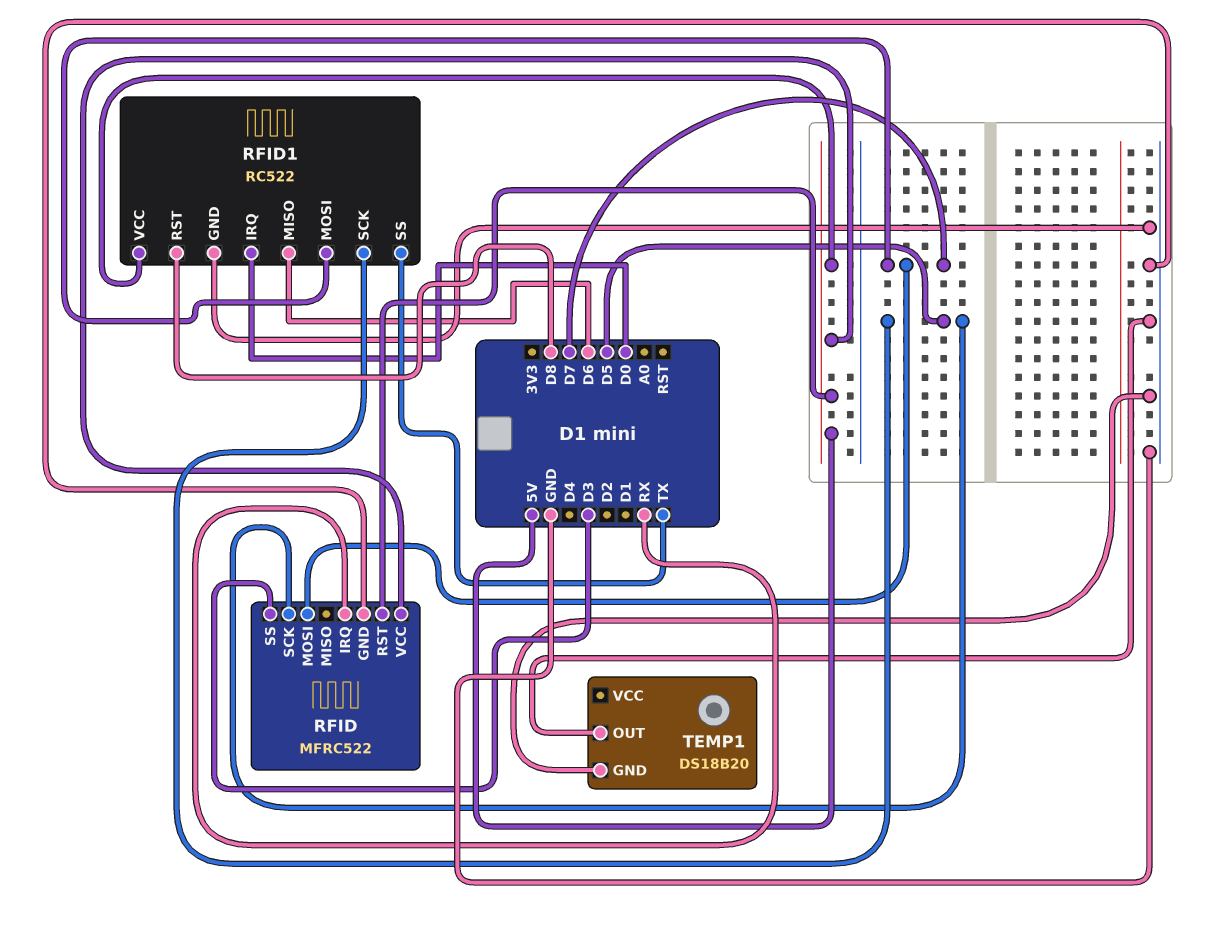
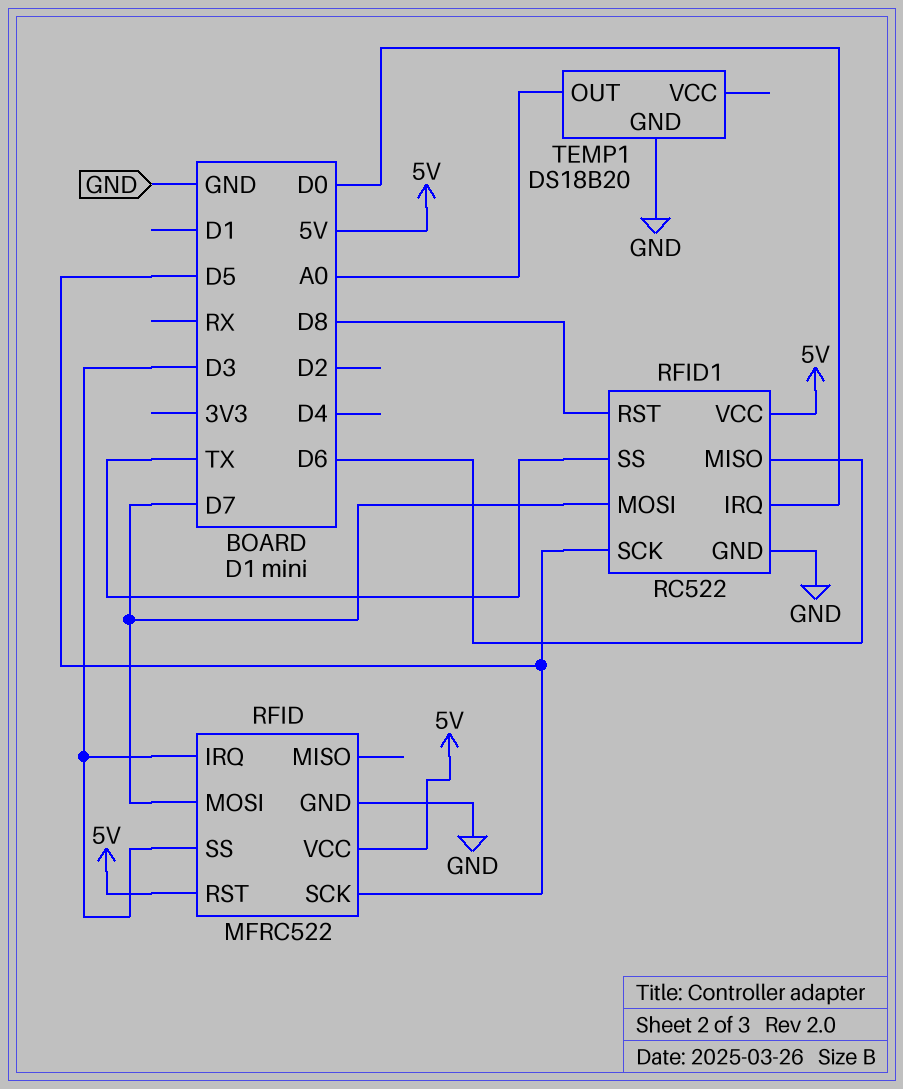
RFID pin IRQ: RX -> D3
TEMP1 pin OUT: GND -> A0

